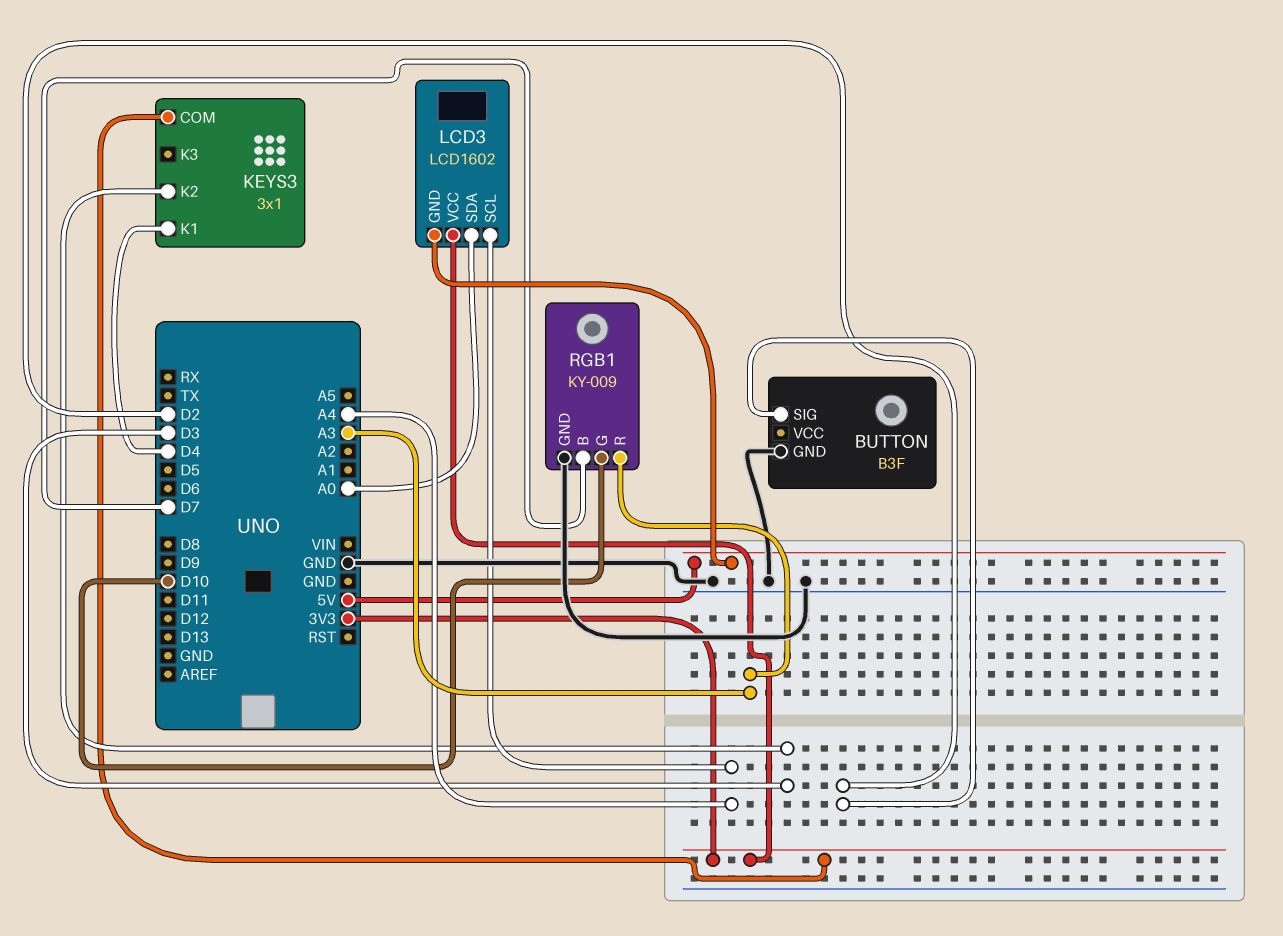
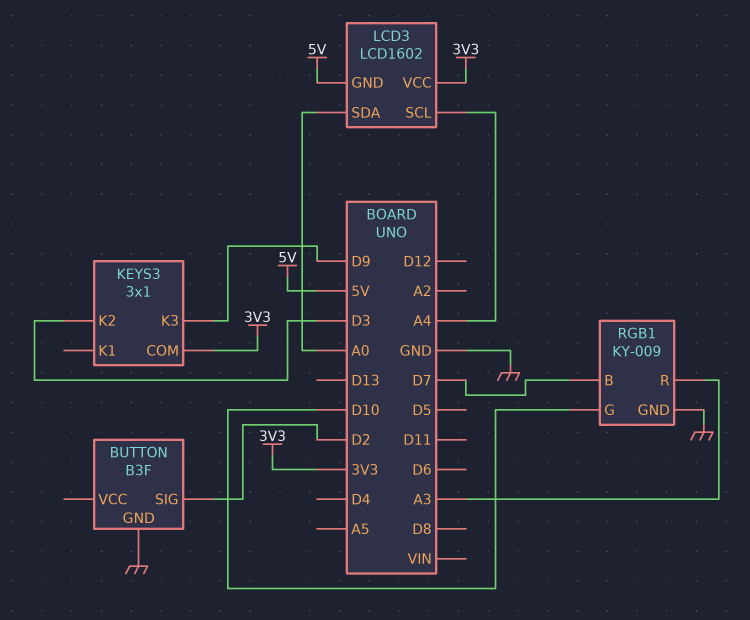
KEYS3 pin K1: D4 -> none
KEYS3 pin K3: none -> D9

